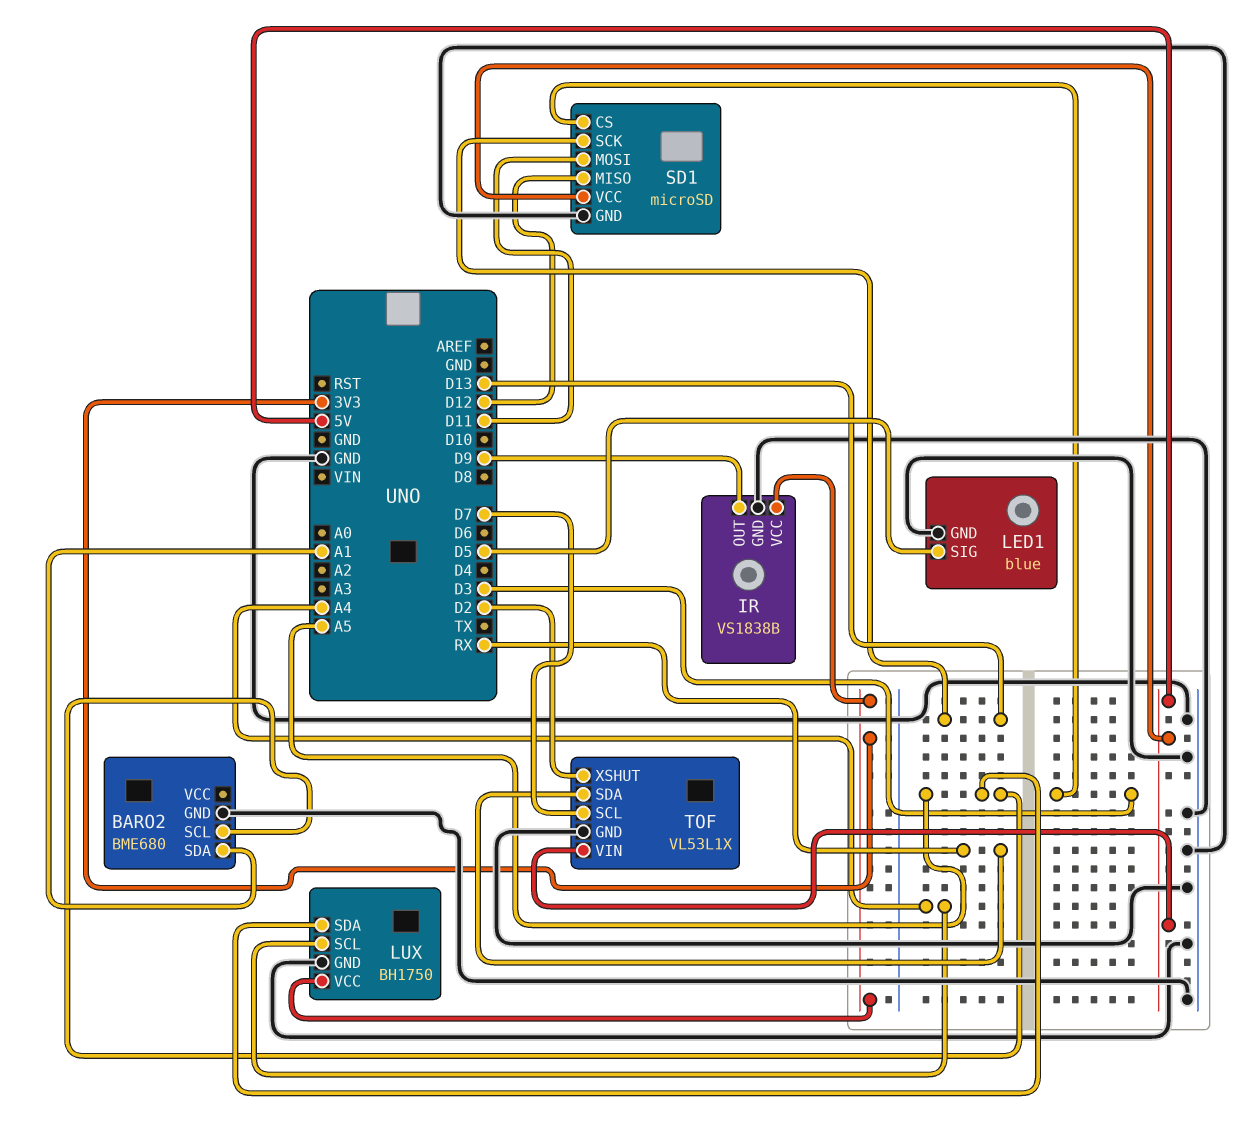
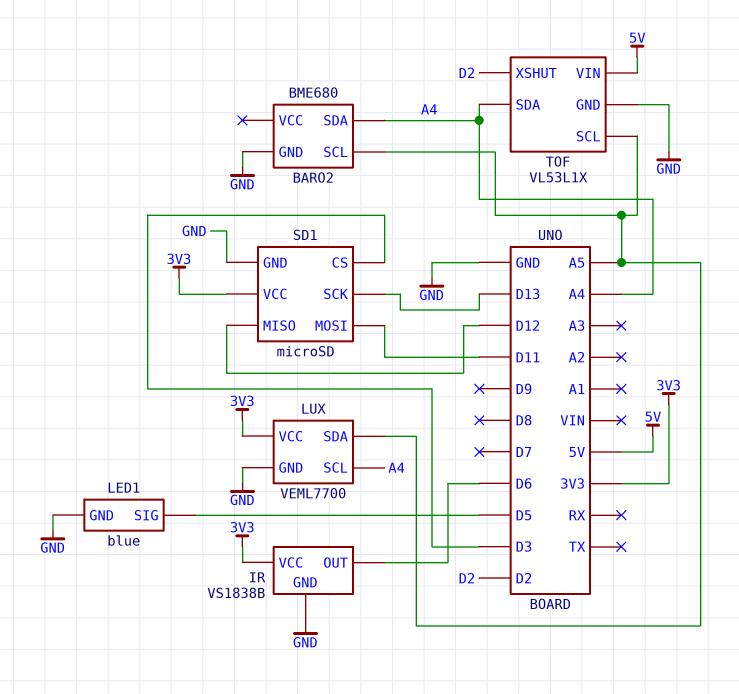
BARO2 pin SDA: A1 -> A4
IR pin OUT: D9 -> D6
LUX: BH1750 -> VEML7700
SD1 pin VCC: 5V -> 3V3
TOF pin SCL: D7 -> A5
TOF pin SDA: RX -> A4

